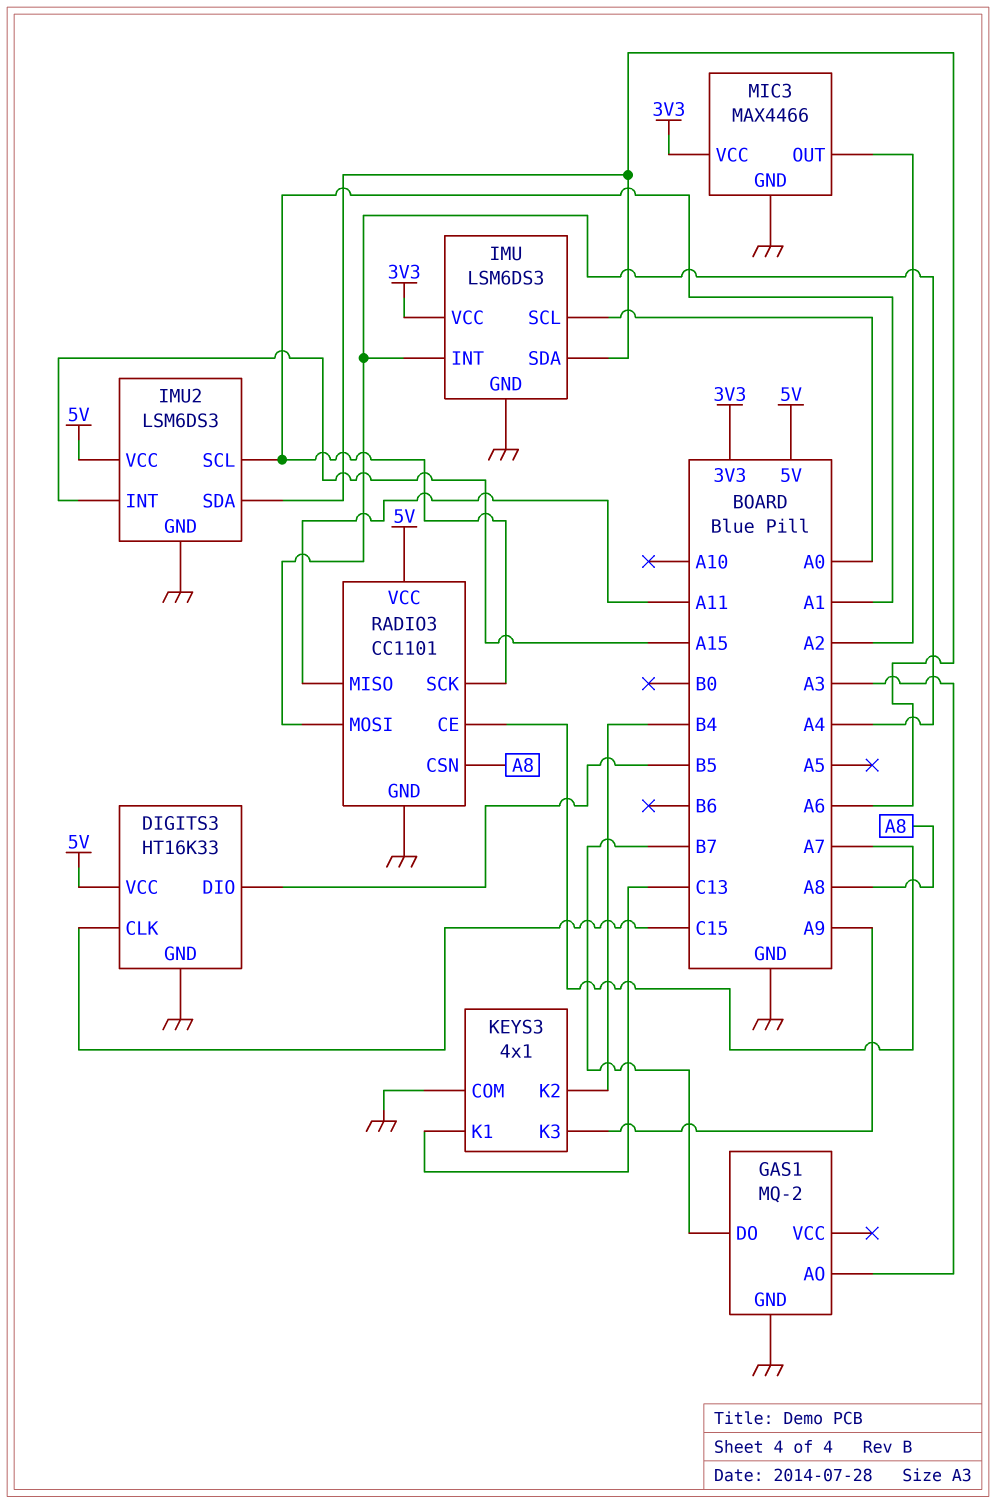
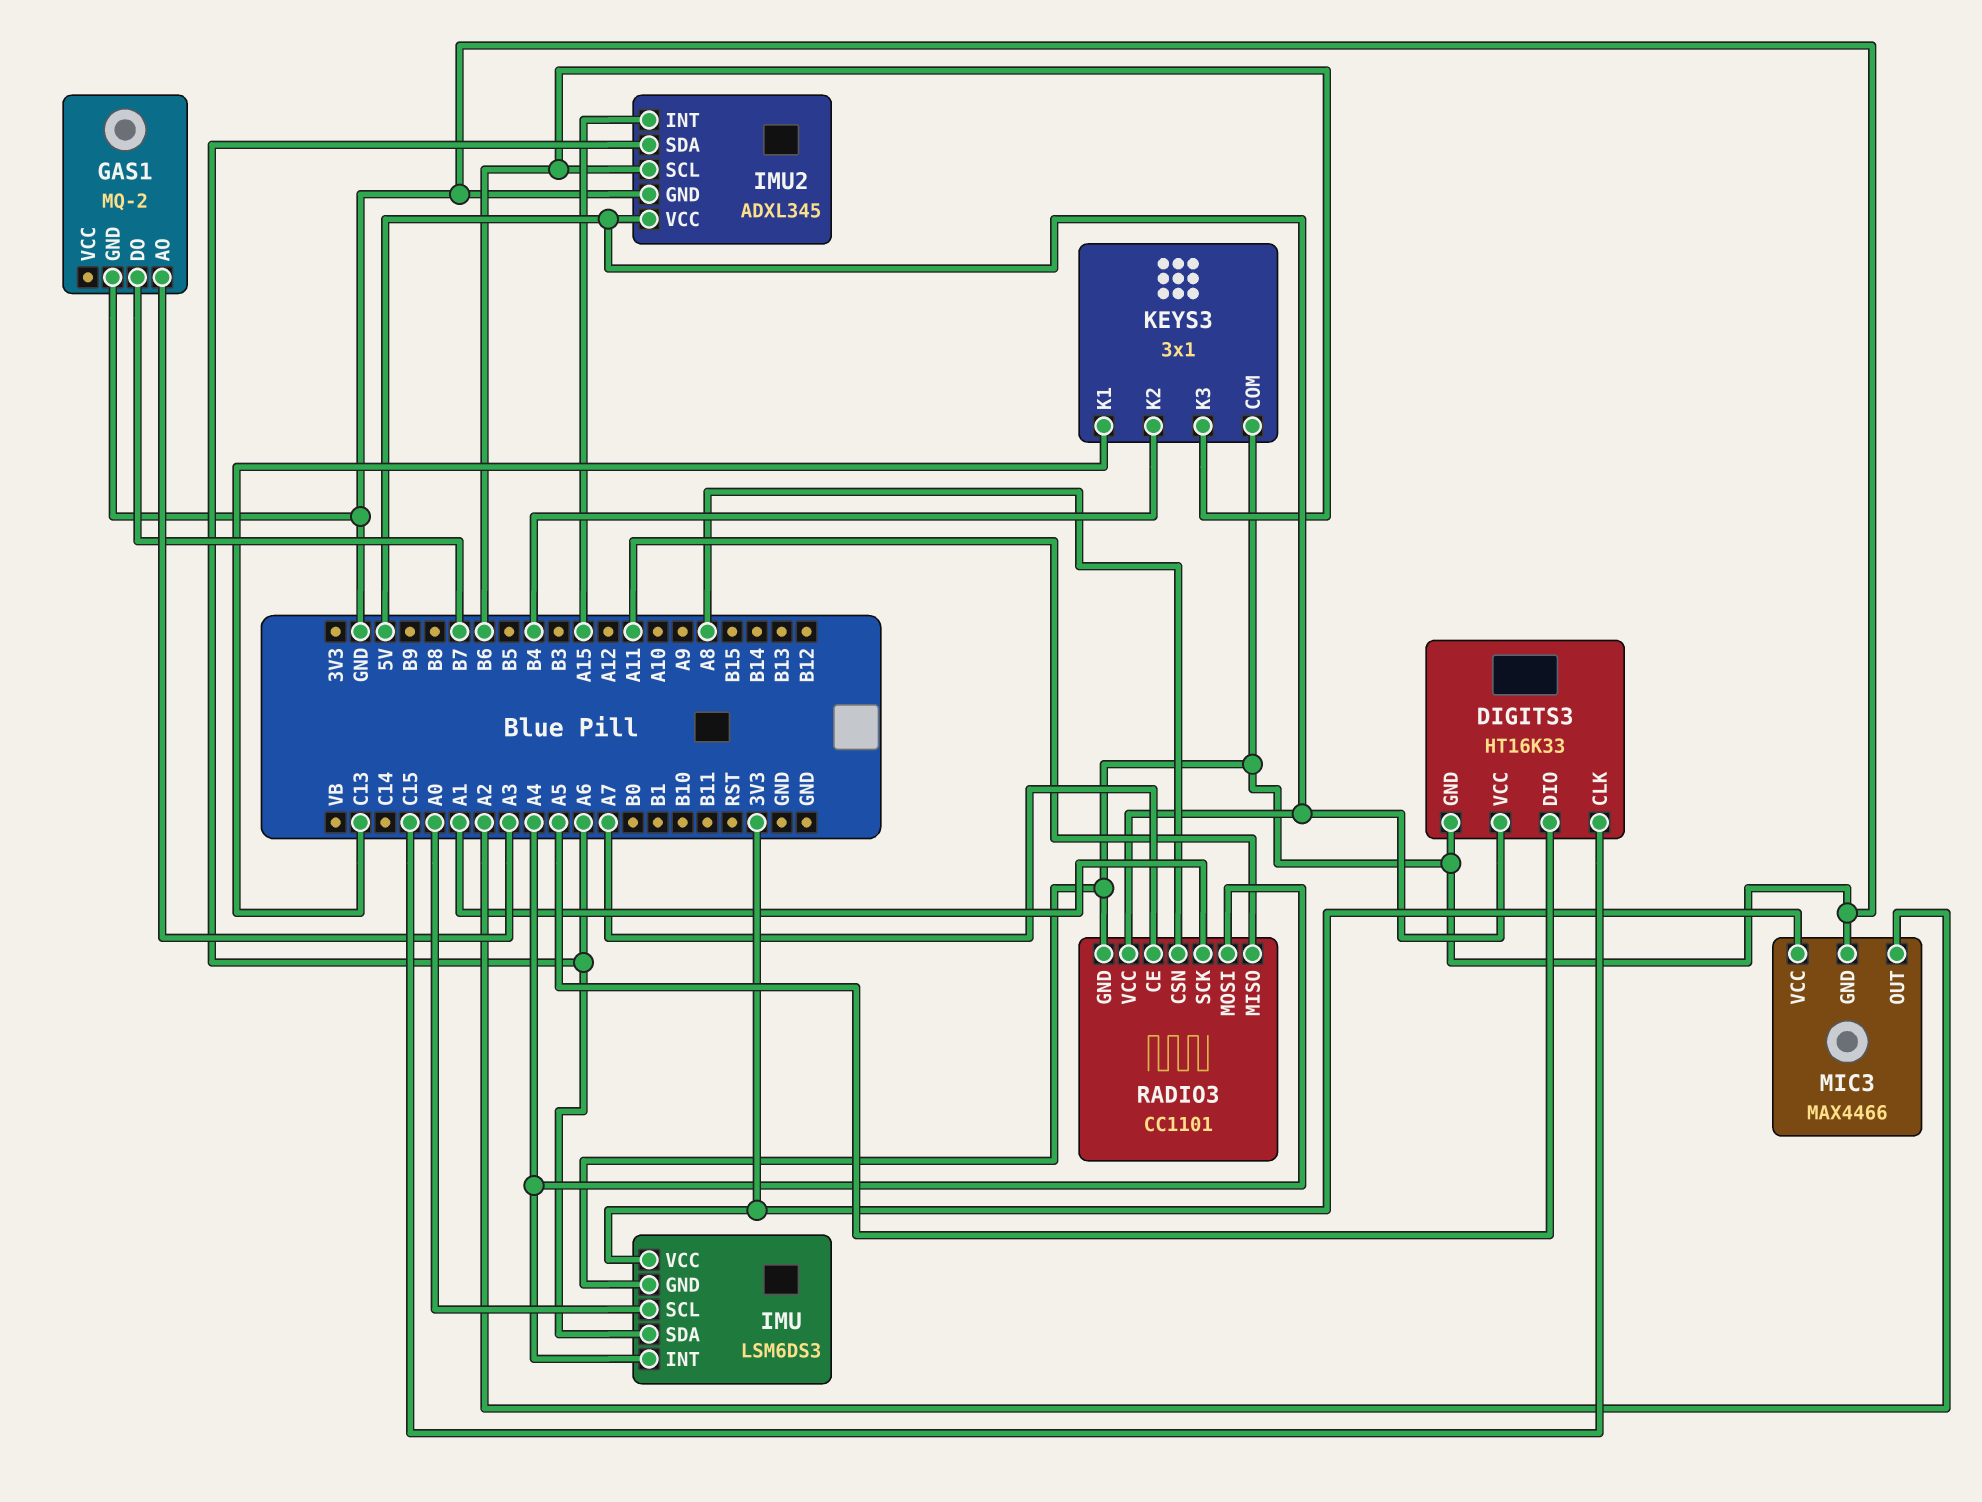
DIGITS3 pin DIO: B5 -> A5
IMU2: LSM6DS3 -> ADXL345
IMU2 pin SCL: A1 -> B6
KEYS3: 4x1 -> 3x1
KEYS3 pin K3: A9 -> B6

